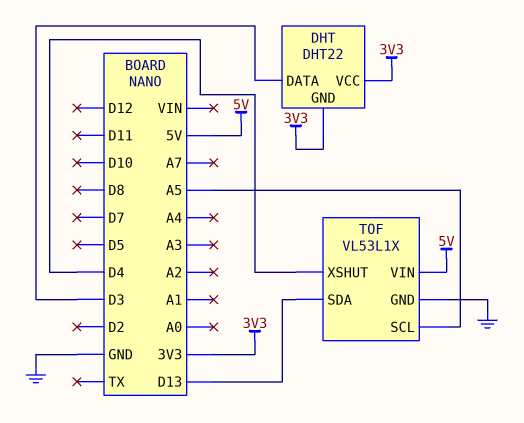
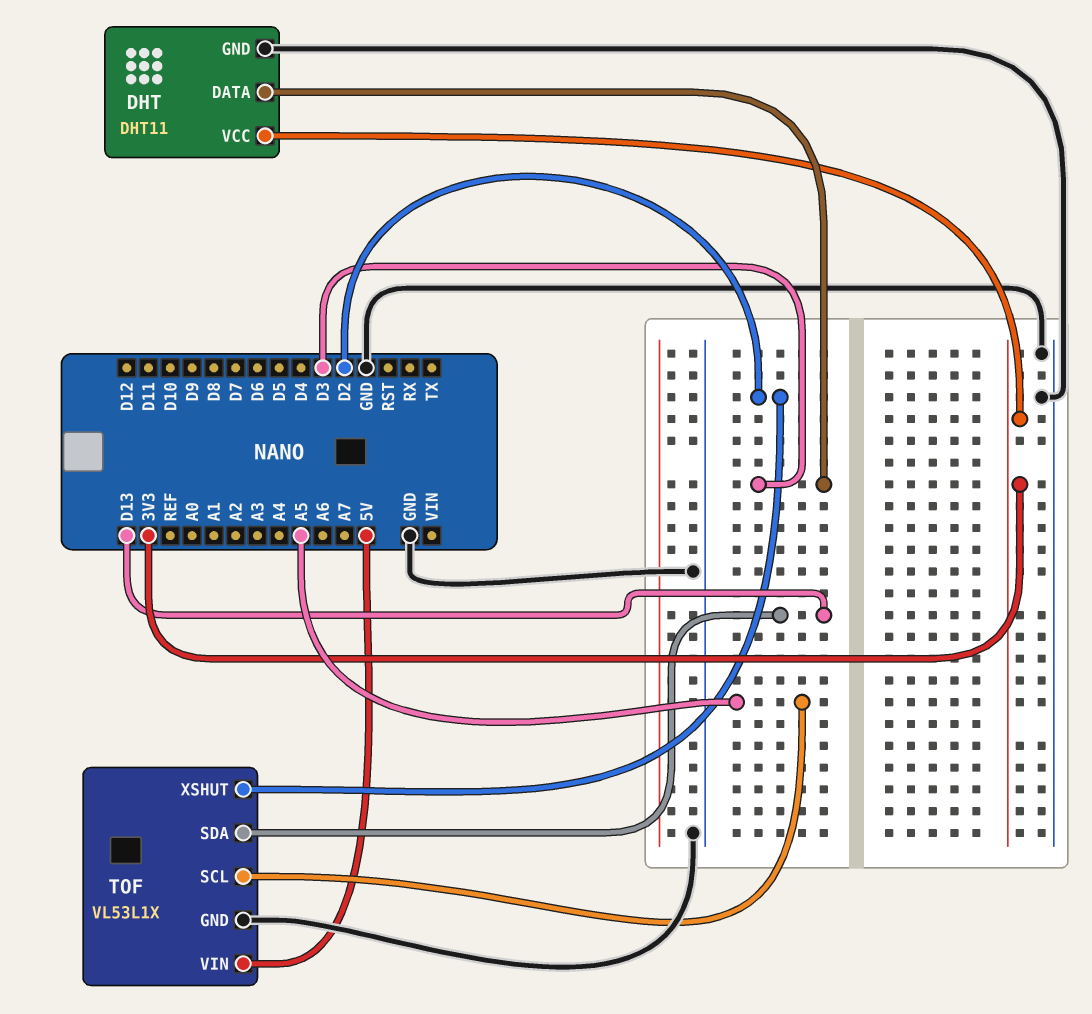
DHT: DHT22 -> DHT11
DHT pin GND: 3V3 -> GND
TOF pin XSHUT: D4 -> D2

